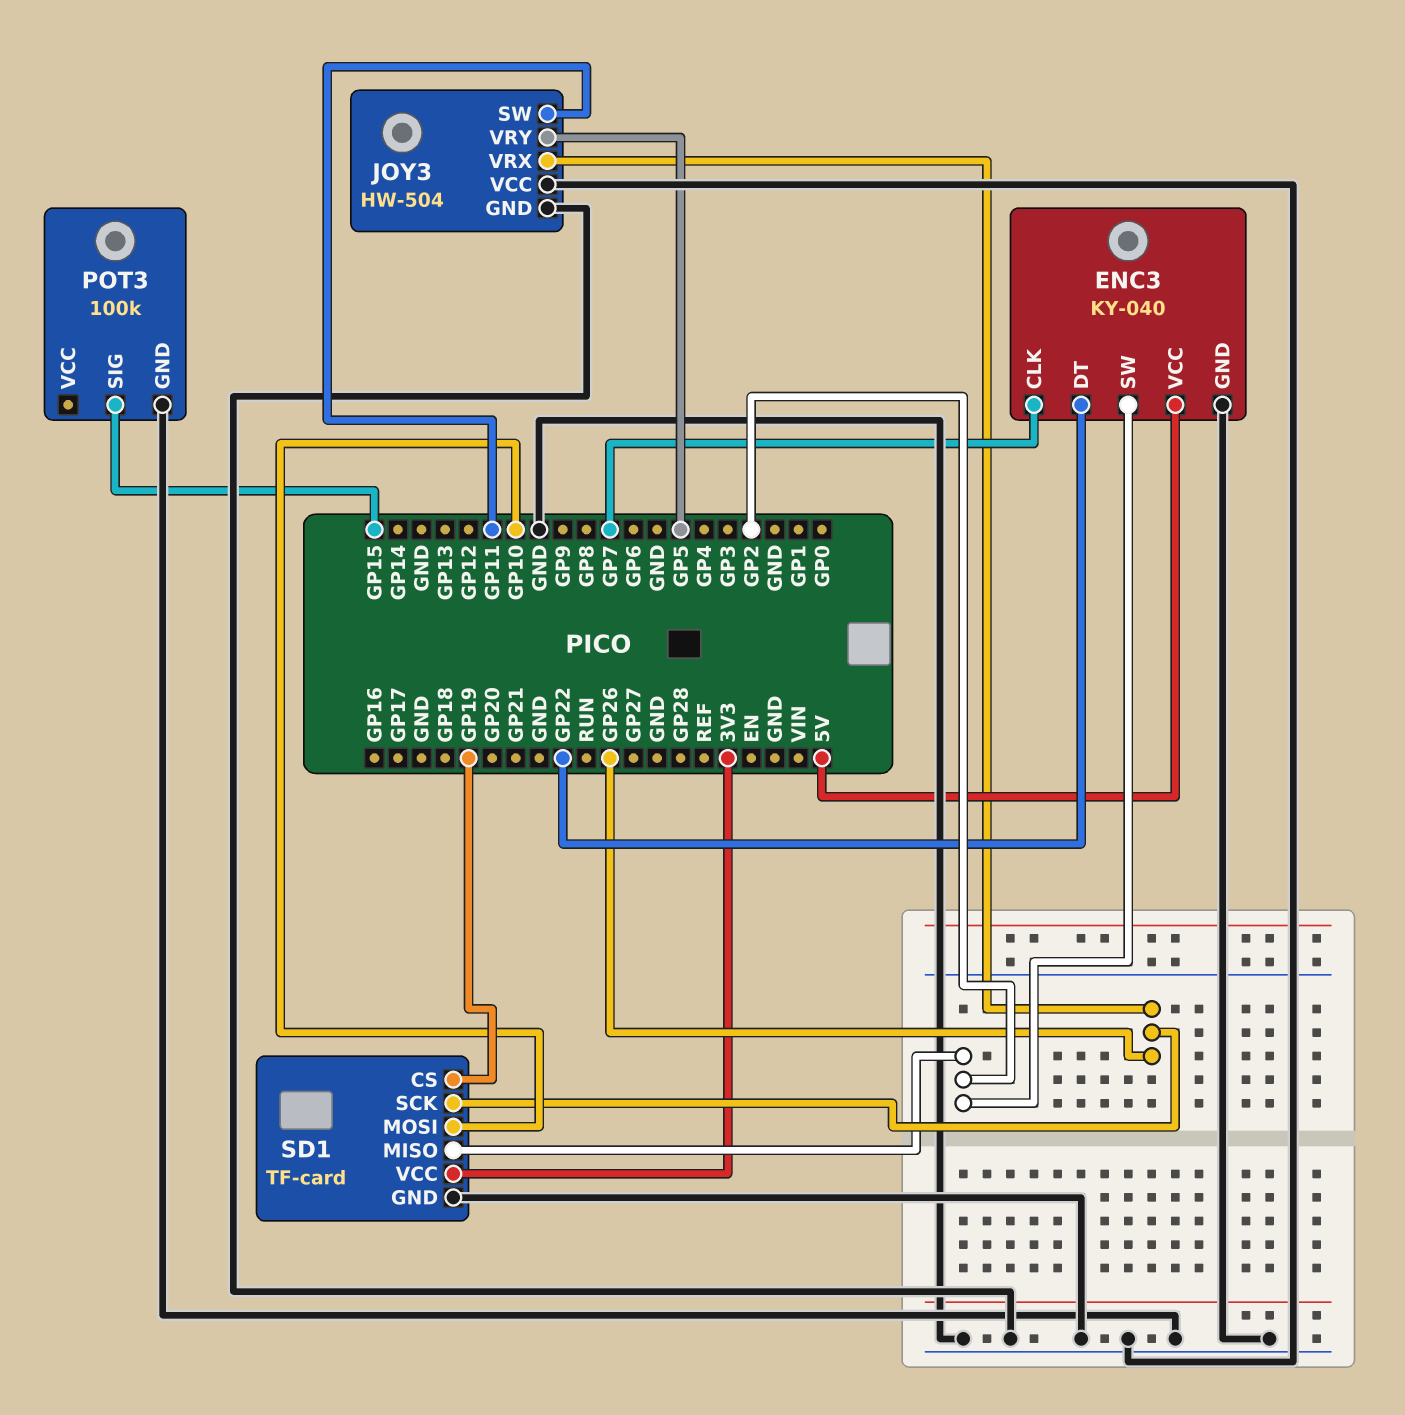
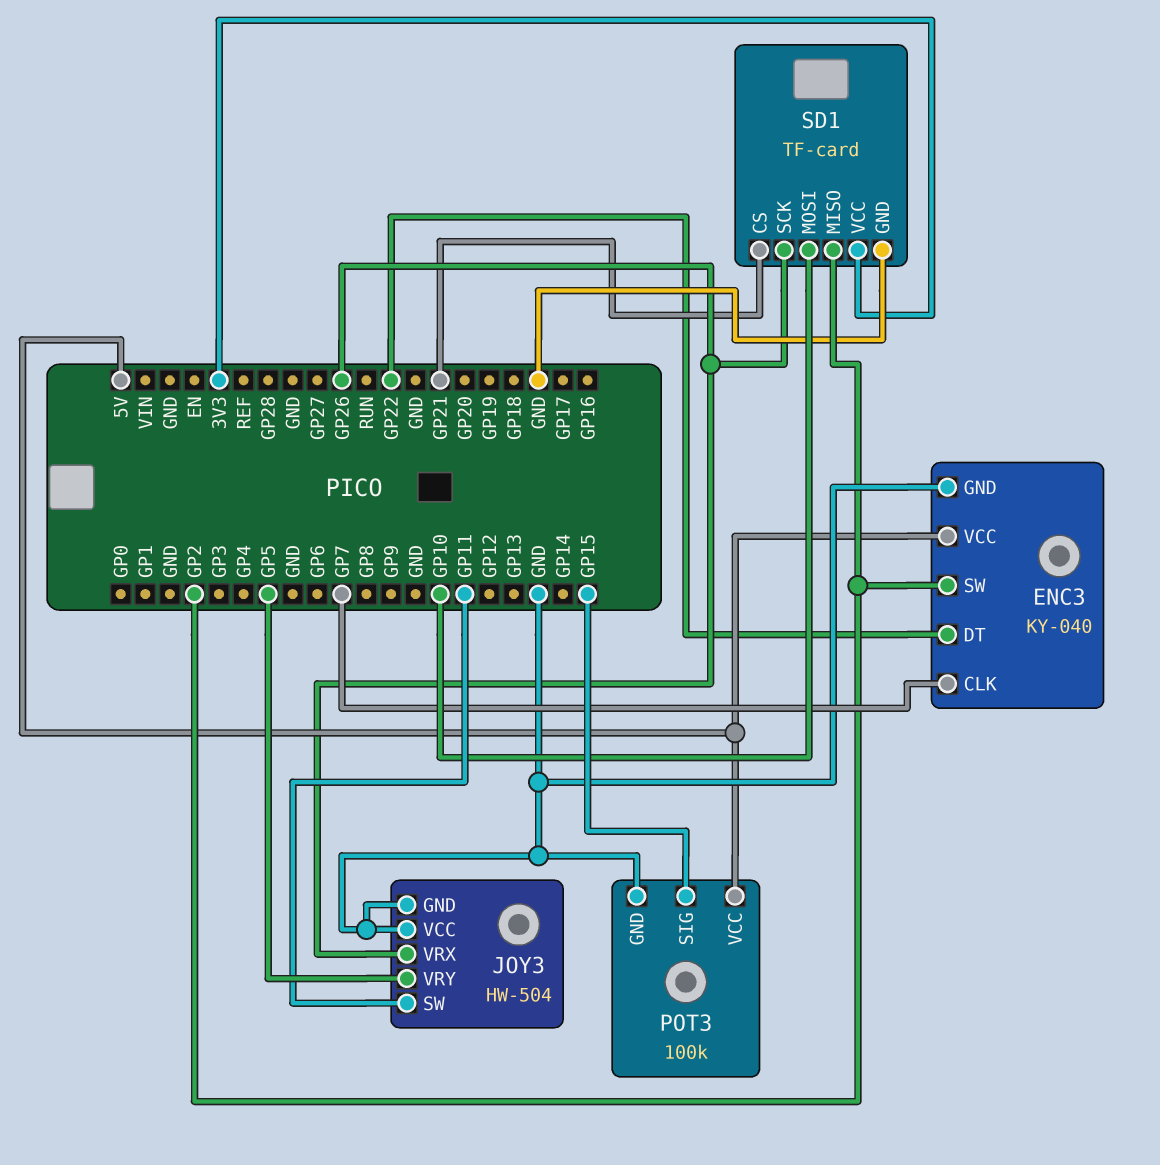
POT3 pin VCC: none -> 5V
SD1 pin CS: GP19 -> GP21

